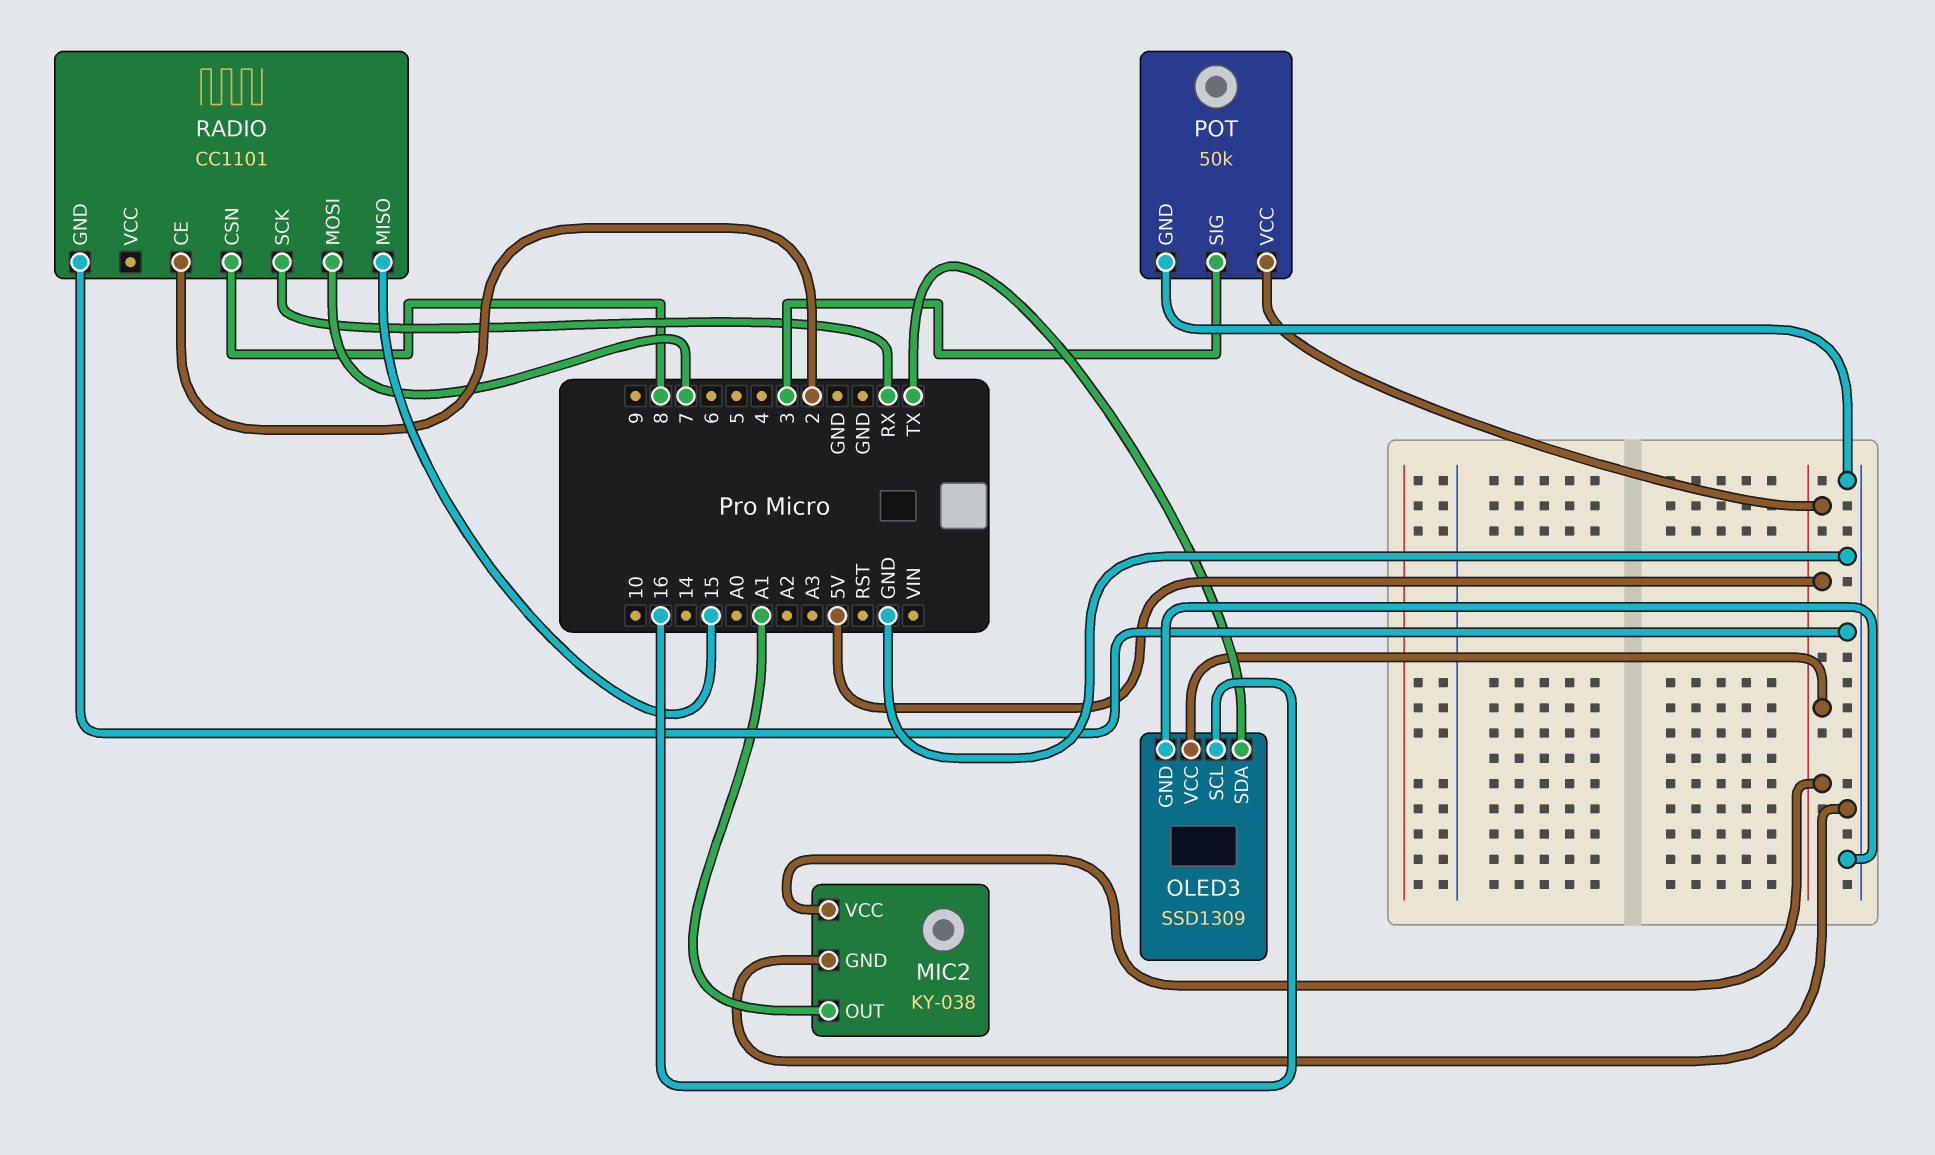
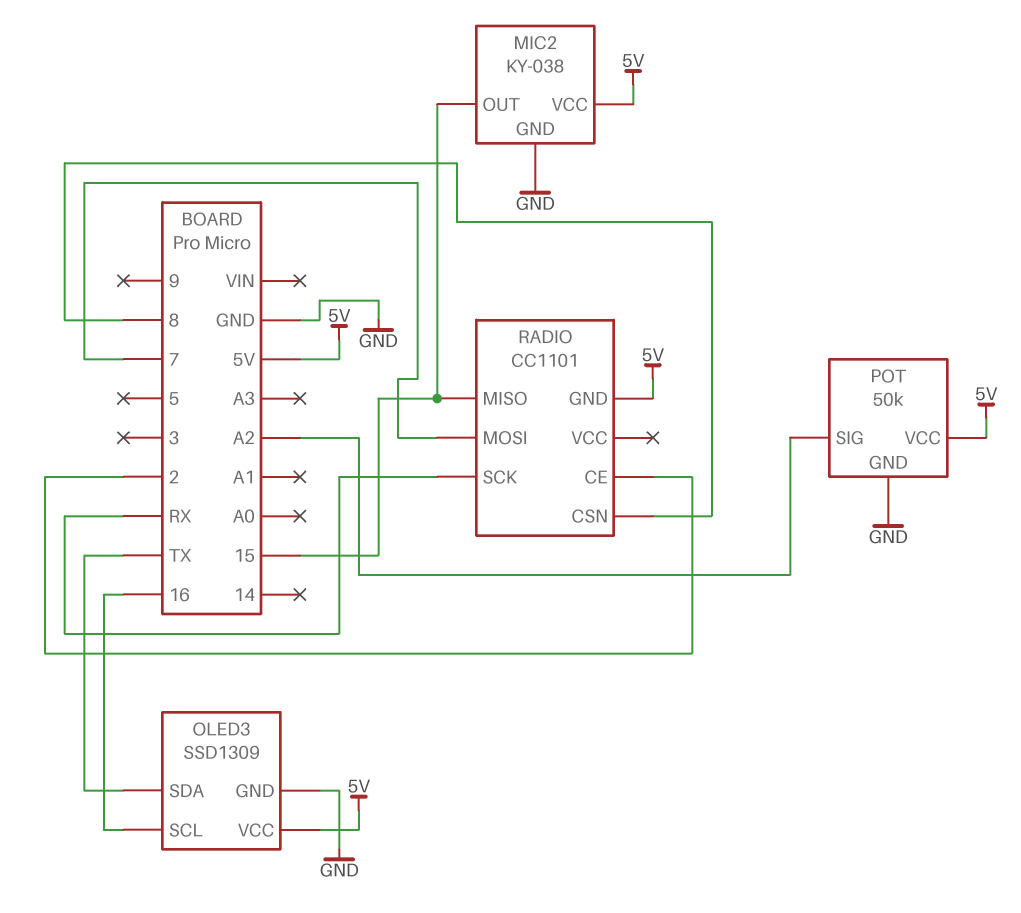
MIC2 pin OUT: A1 -> 15
POT pin SIG: 3 -> A2
RADIO pin GND: GND -> 5V

